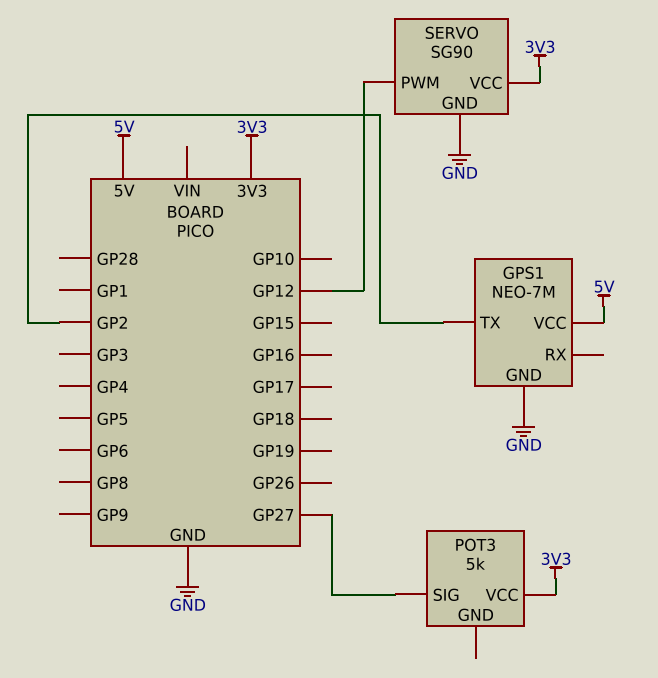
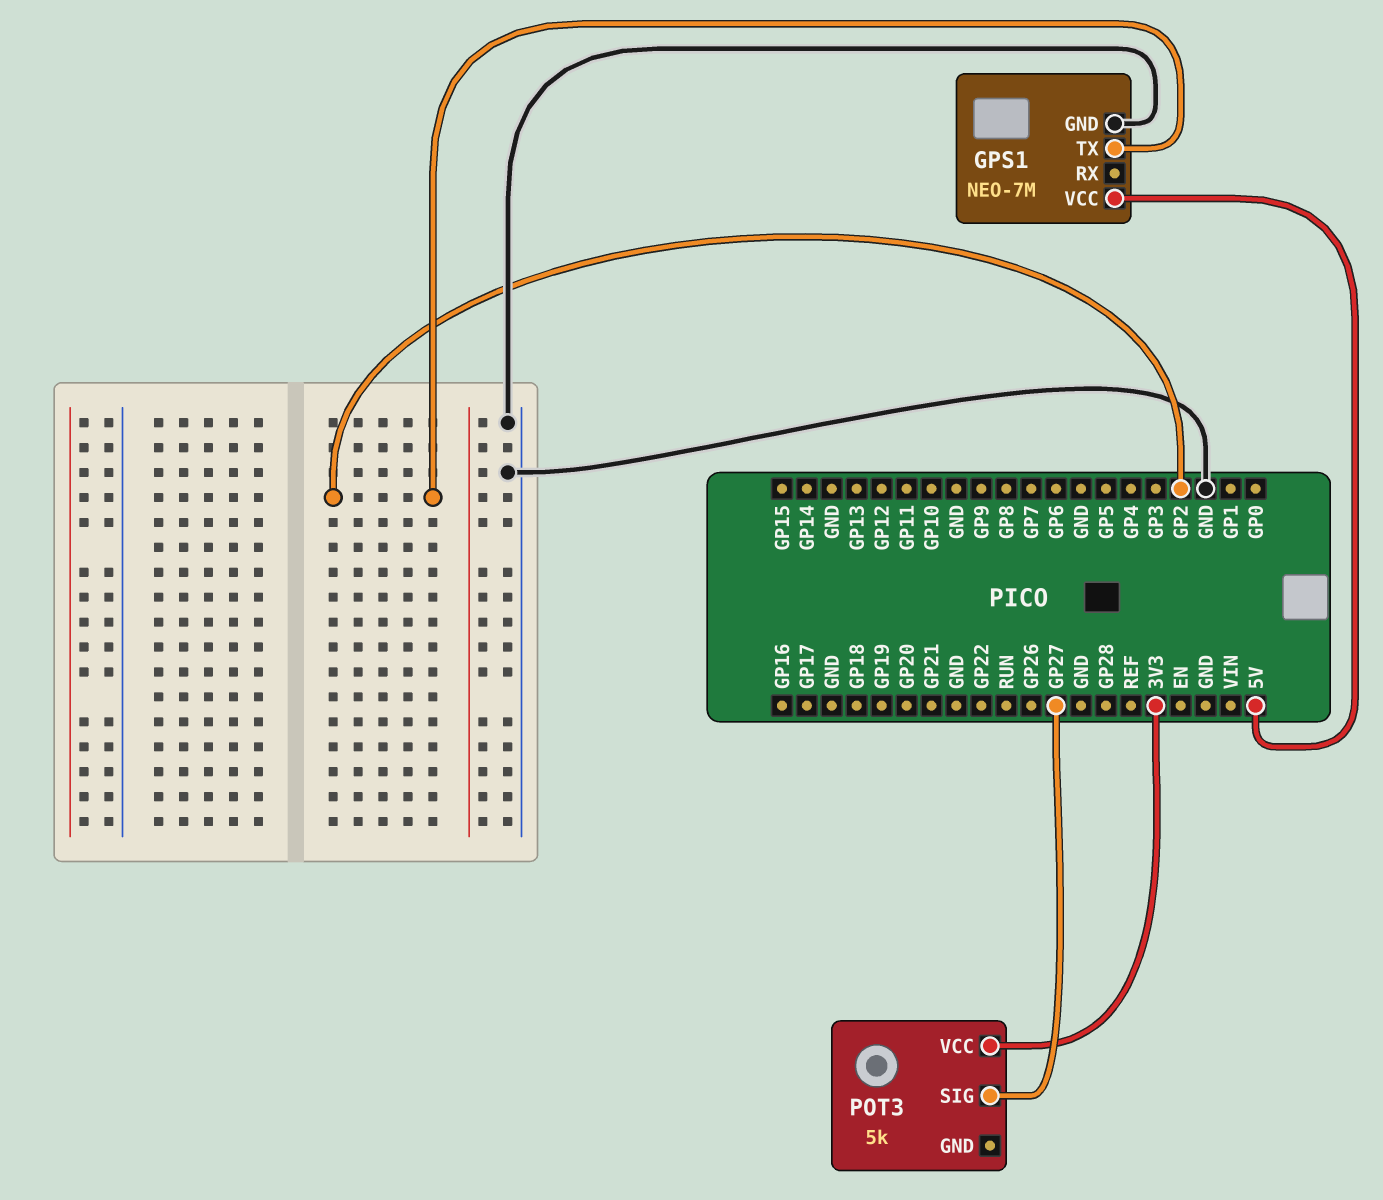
SERVO: SG90 -> none
SERVO pin GND: GND -> none
SERVO pin PWM: GP12 -> none
SERVO pin VCC: 3V3 -> none

